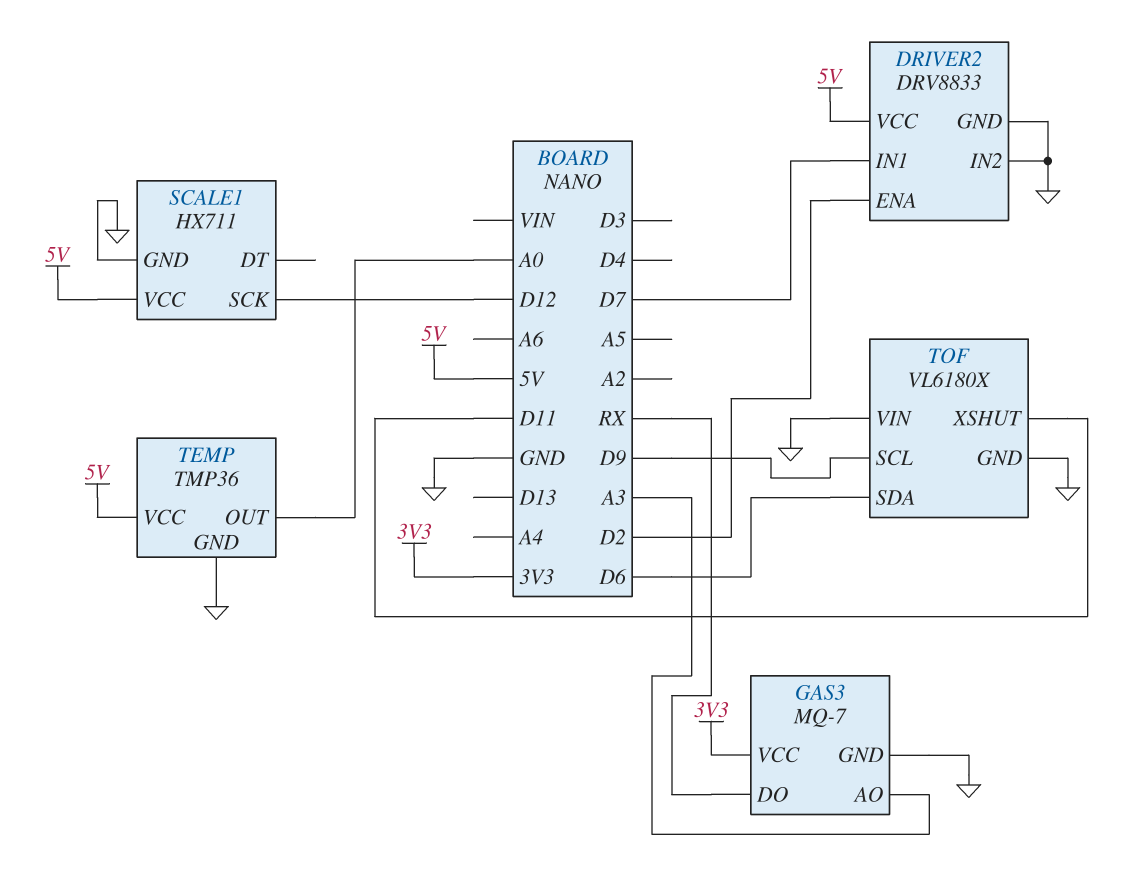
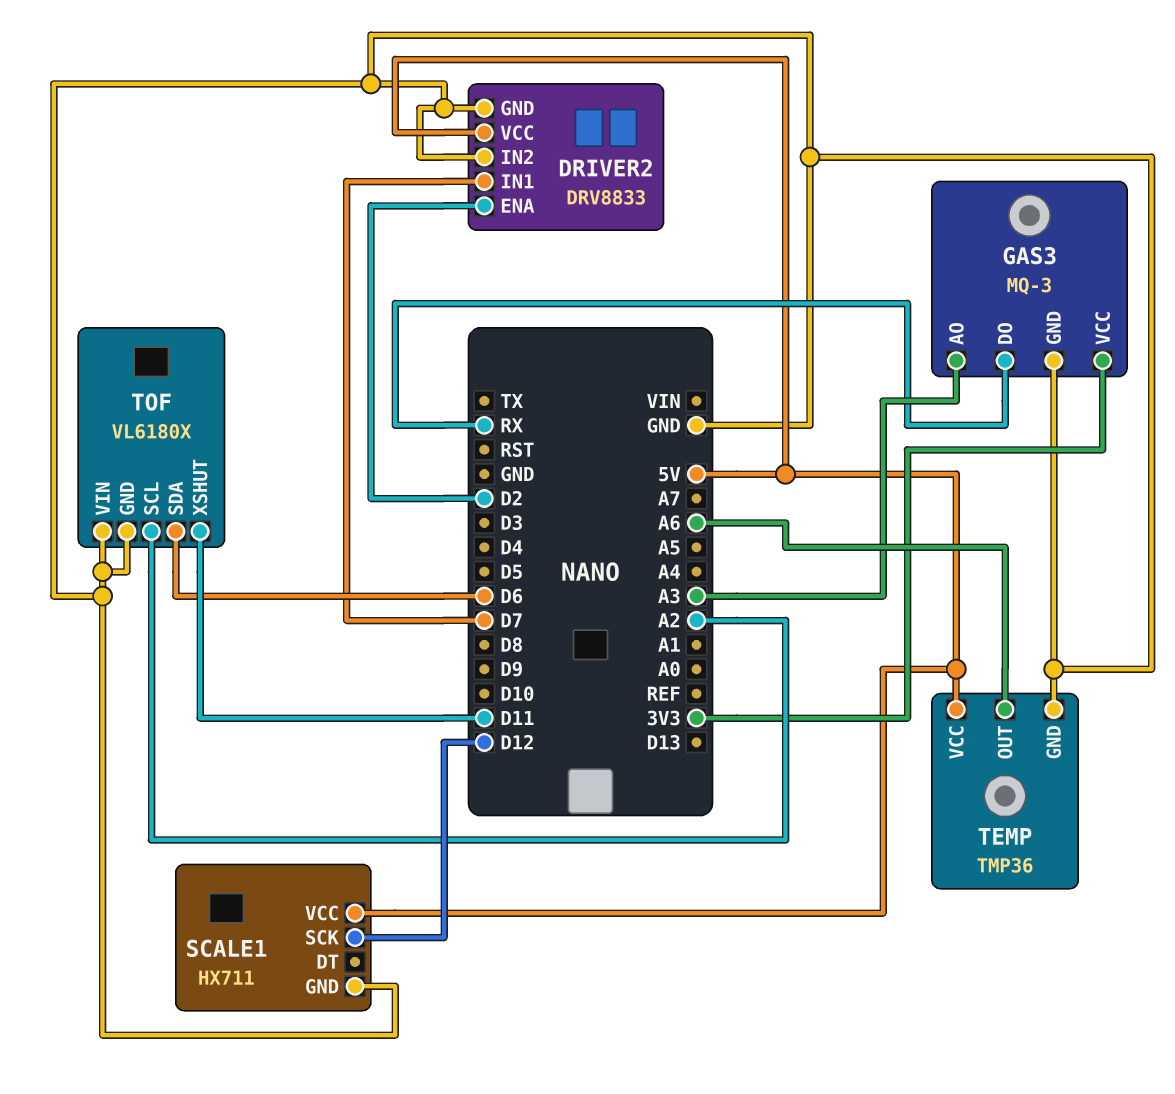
GAS3: MQ-7 -> MQ-3
TEMP pin OUT: A0 -> A6
TOF pin SCL: D9 -> A2

